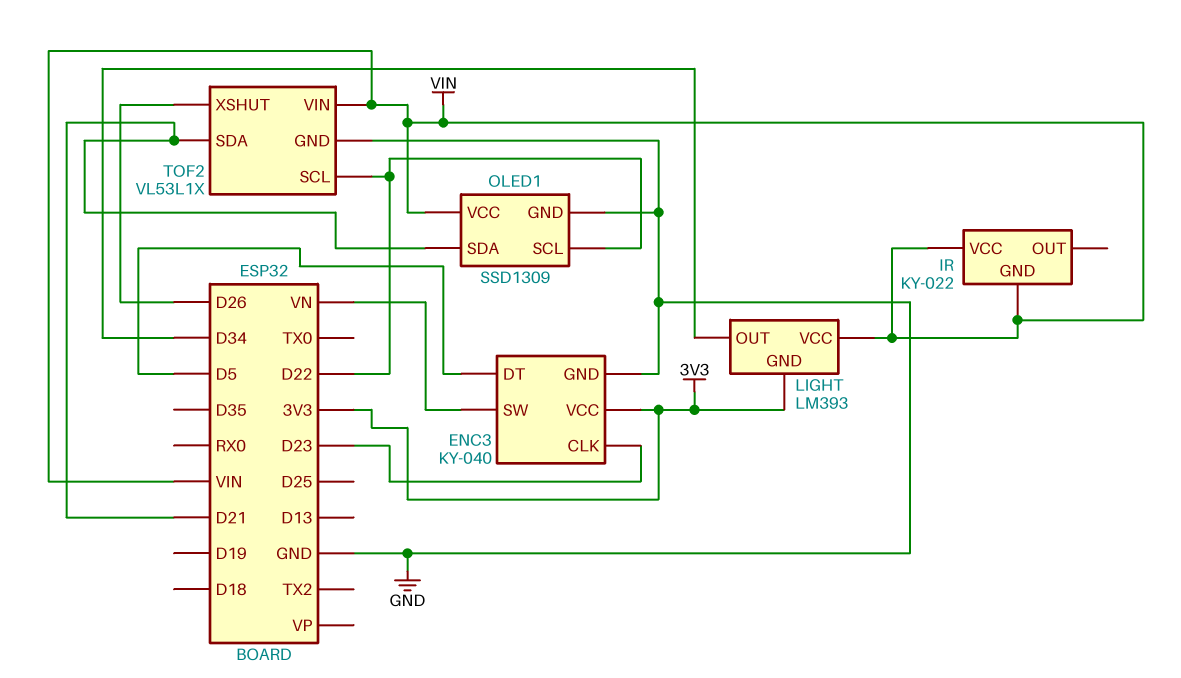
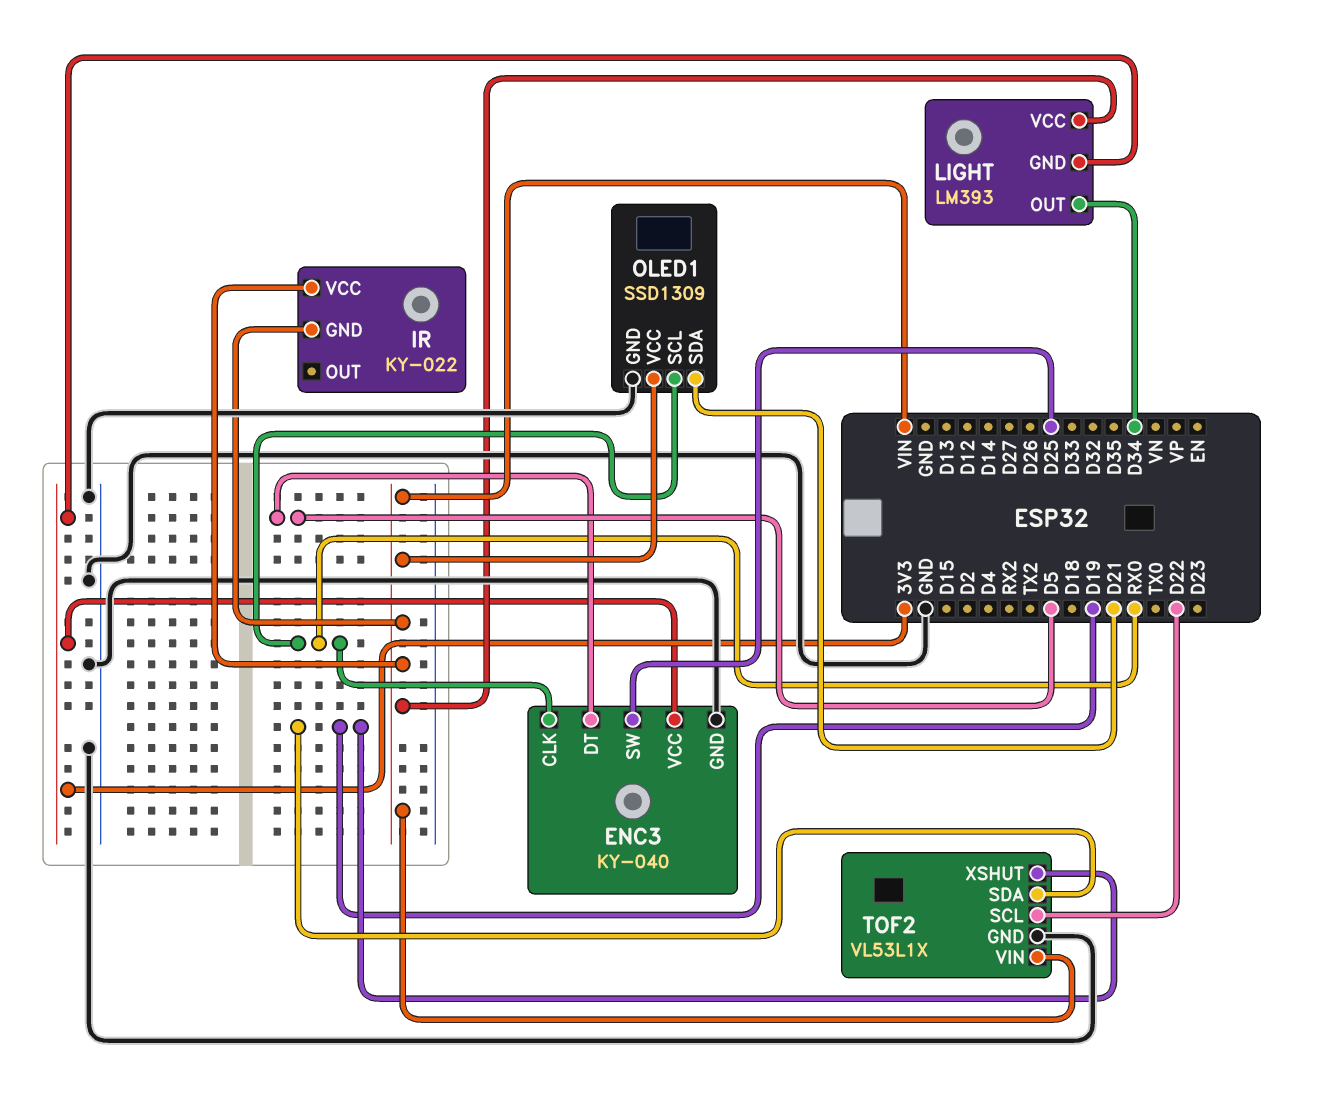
ENC3 pin CLK: D23 -> RX0
ENC3 pin SW: VN -> D25
OLED1 pin SCL: D22 -> RX0
TOF2 pin SDA: D21 -> D19
TOF2 pin XSHUT: D26 -> D19

